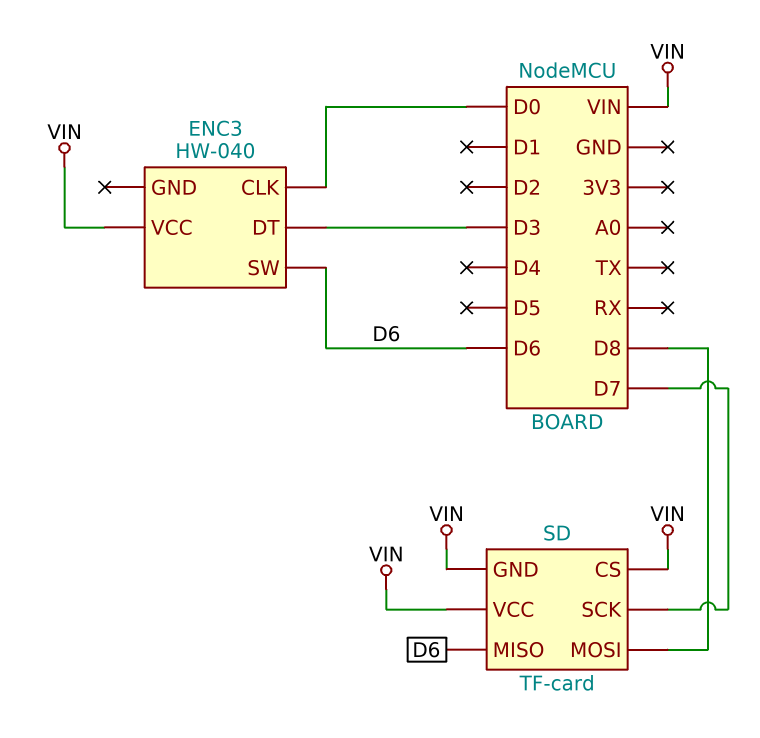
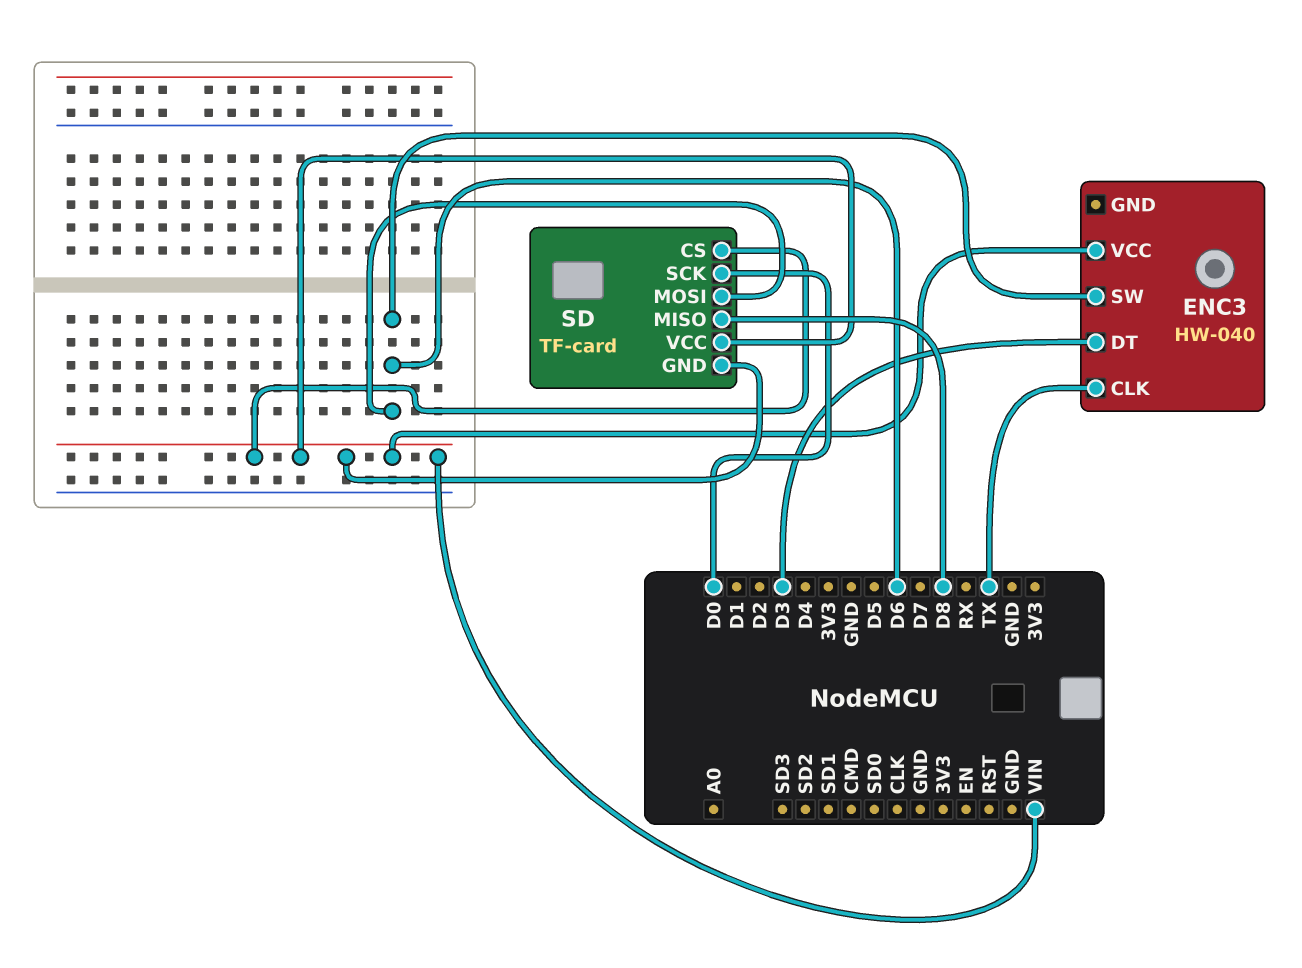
ENC3 pin CLK: D0 -> TX
SD pin MISO: D6 -> D8
SD pin MOSI: D8 -> D6
SD pin SCK: D7 -> D0

